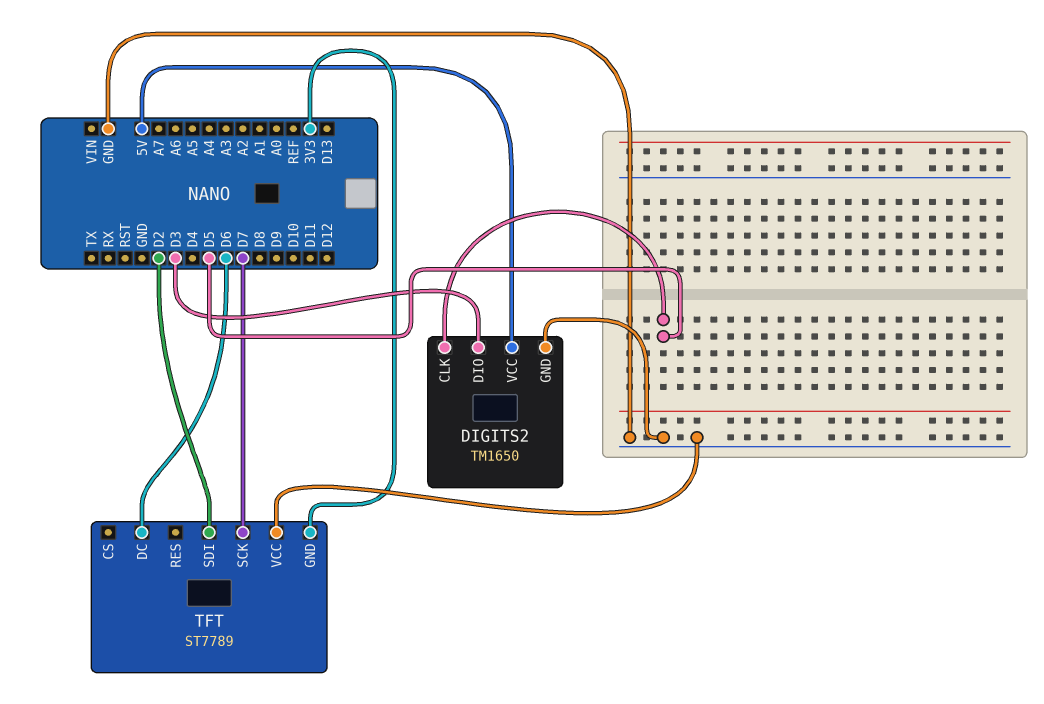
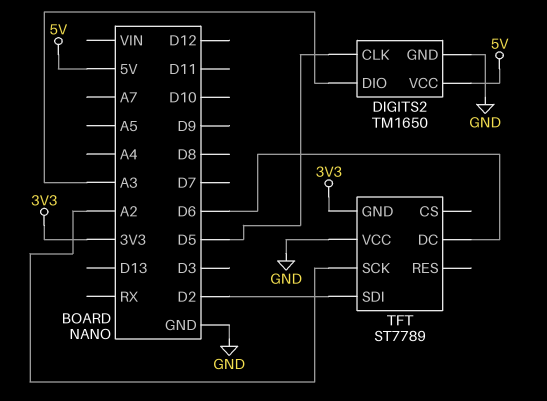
DIGITS2 pin DIO: D3 -> A3
TFT pin SCK: D7 -> A2

